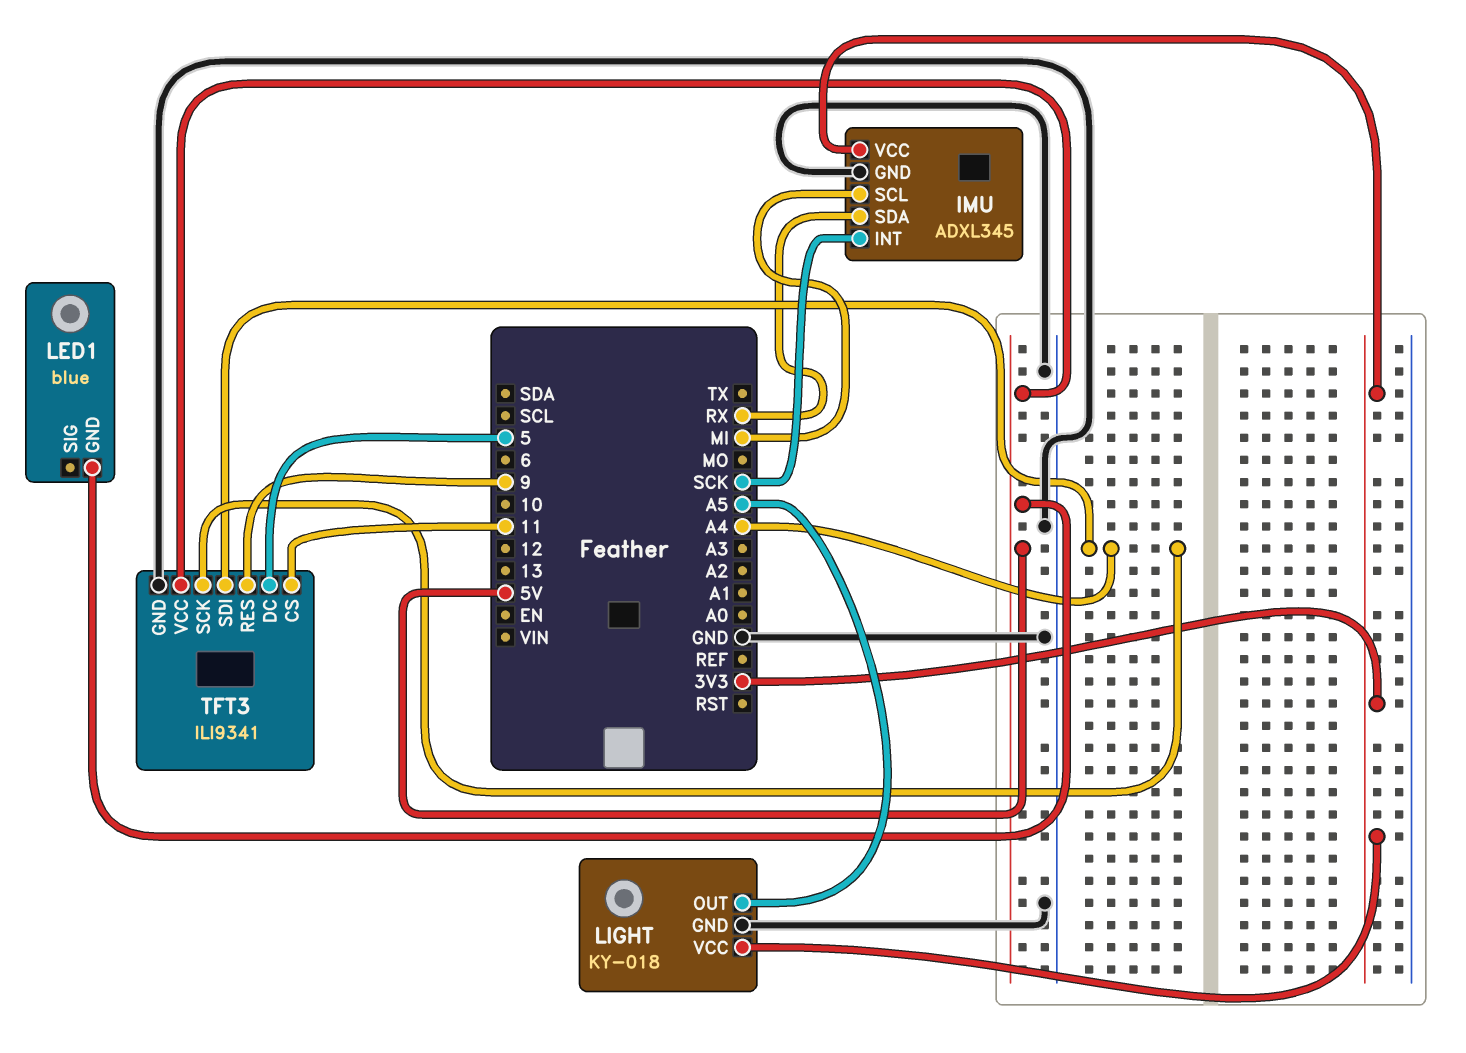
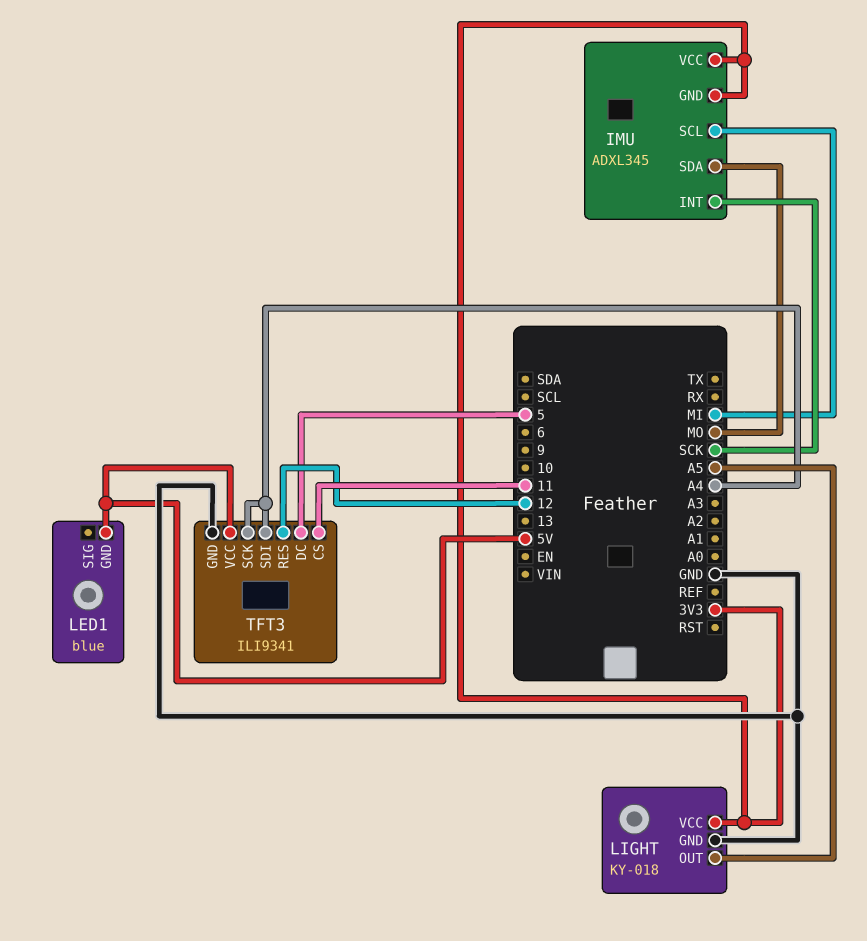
IMU pin GND: GND -> 3V3
IMU pin SDA: RX -> MO
TFT3 pin RES: 9 -> 12

